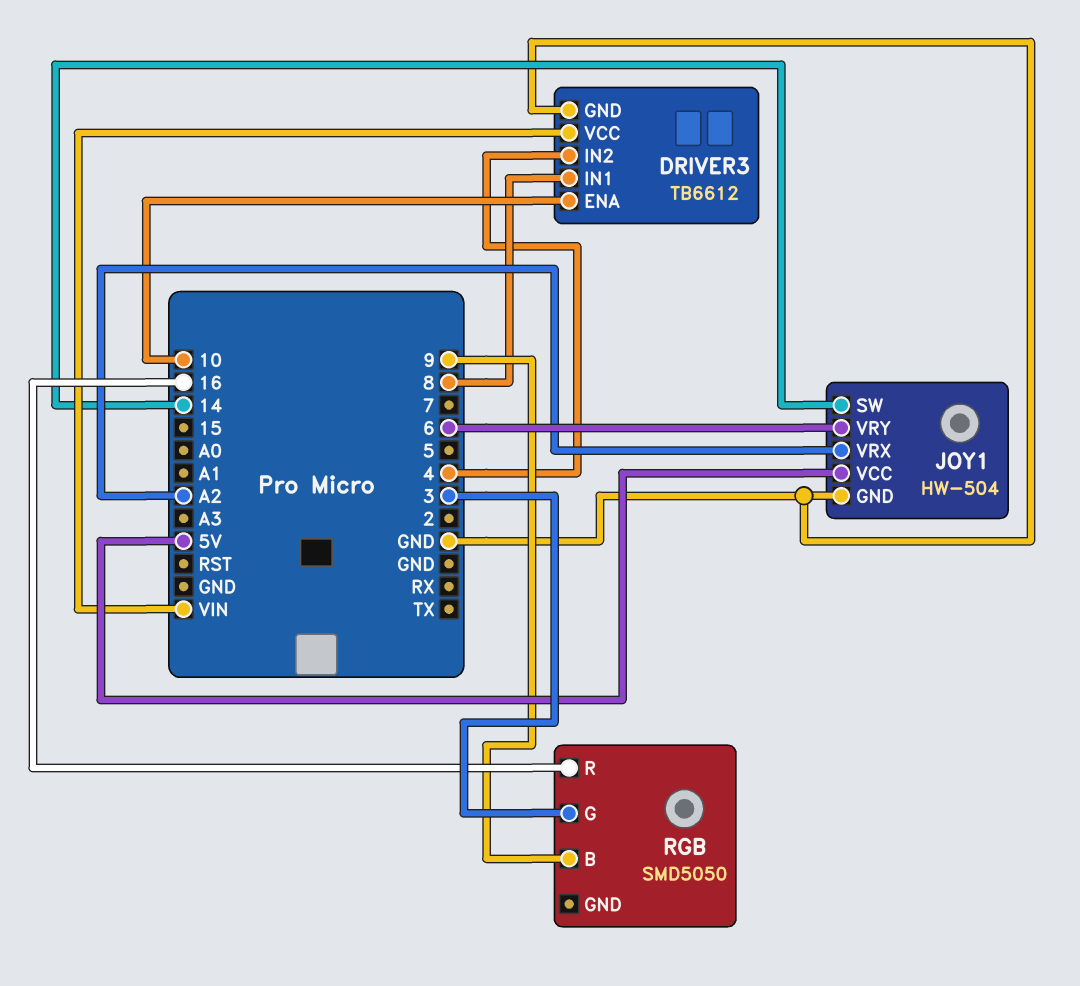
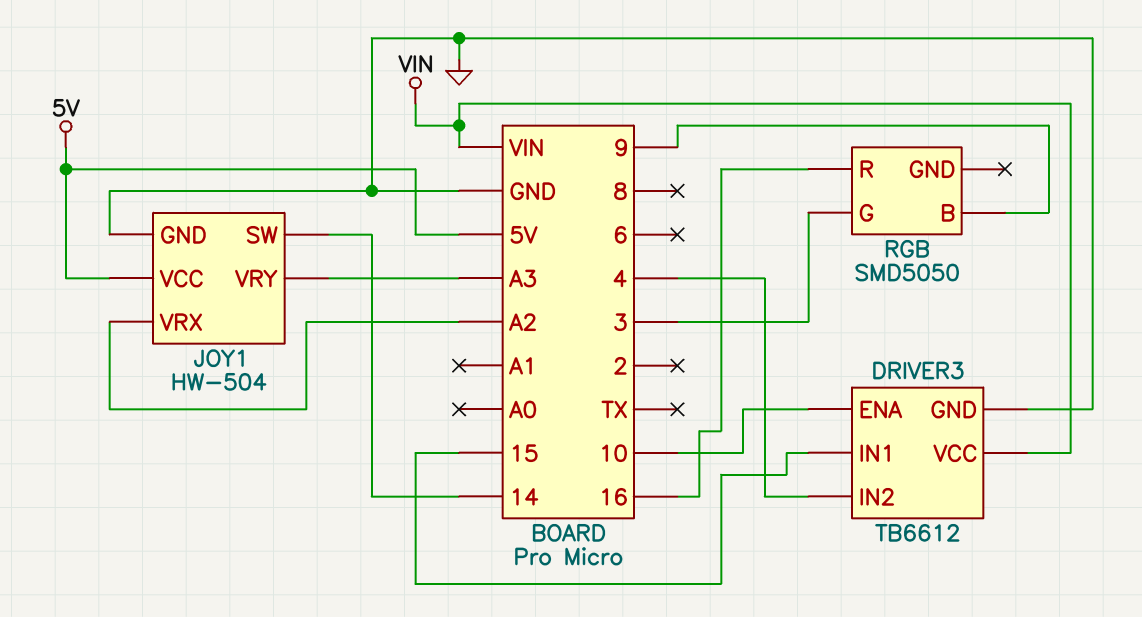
DRIVER3 pin IN1: 8 -> 15
JOY1 pin VRY: 6 -> A3

